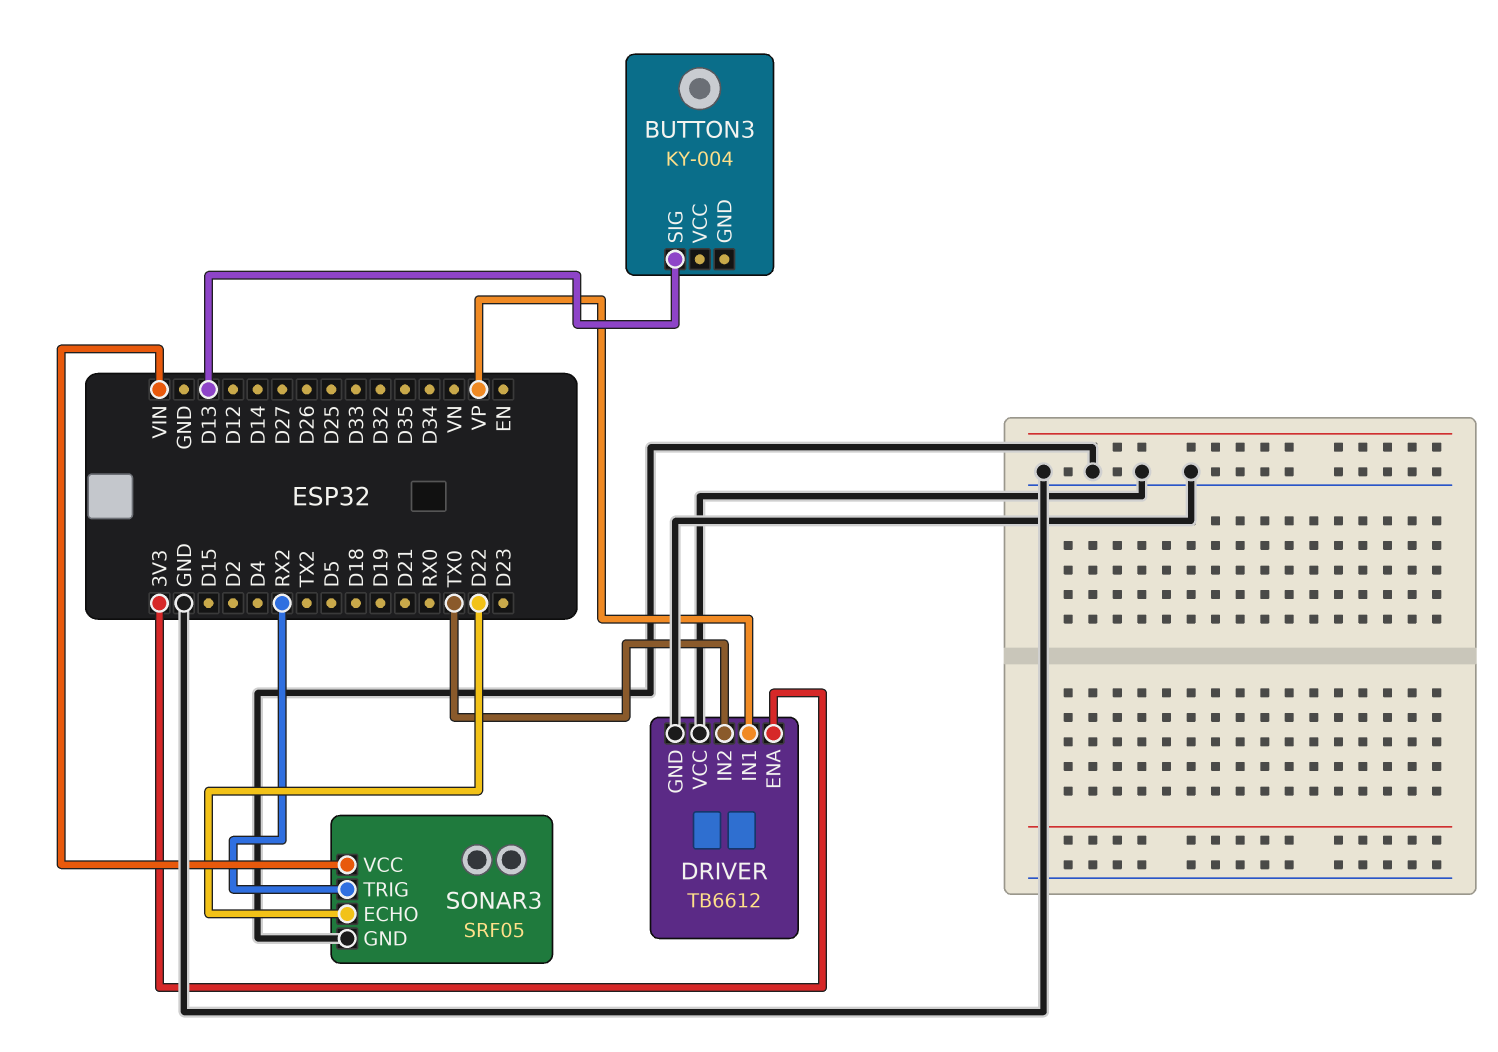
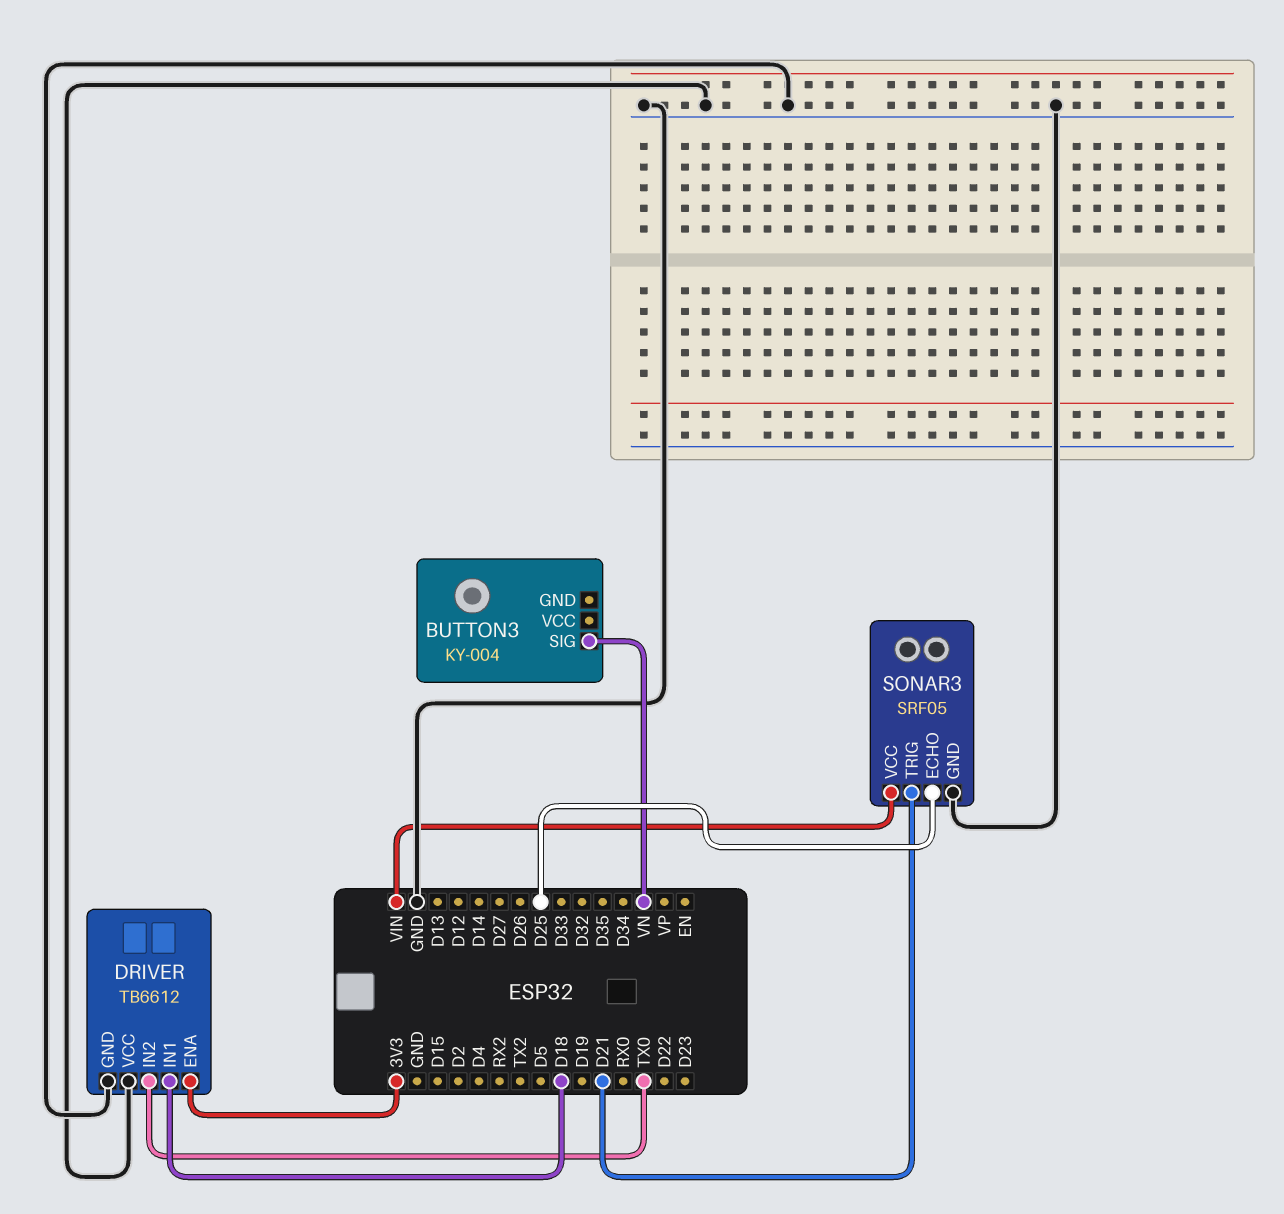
BUTTON3 pin SIG: D13 -> VN
DRIVER pin IN1: VP -> D18
SONAR3 pin ECHO: D22 -> D25
SONAR3 pin TRIG: RX2 -> D21

